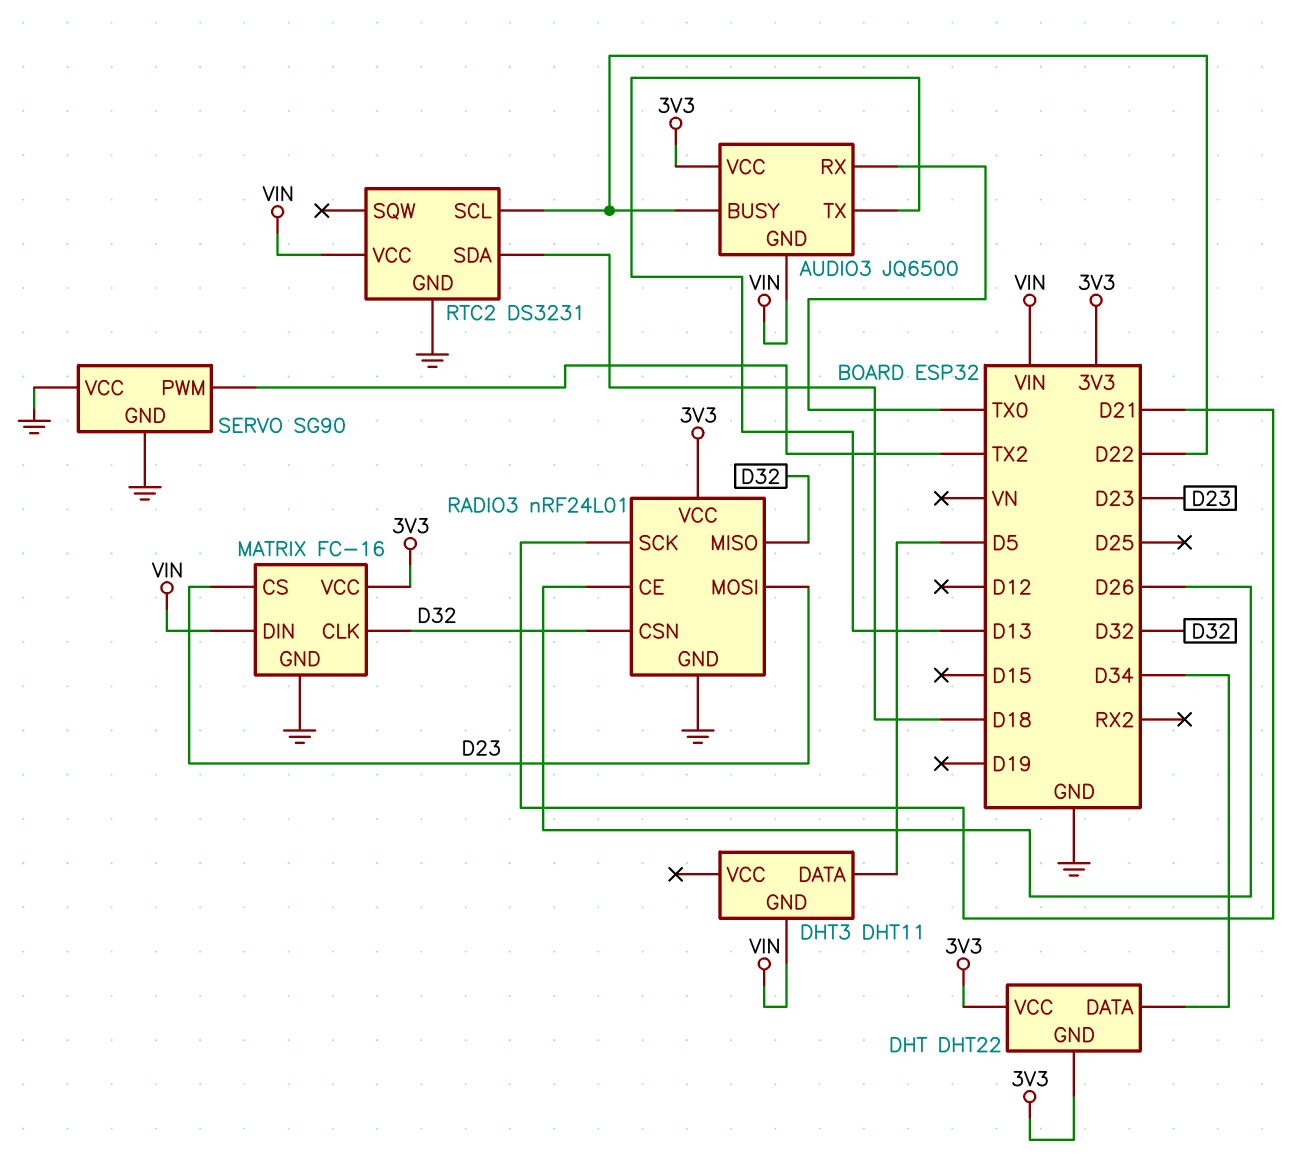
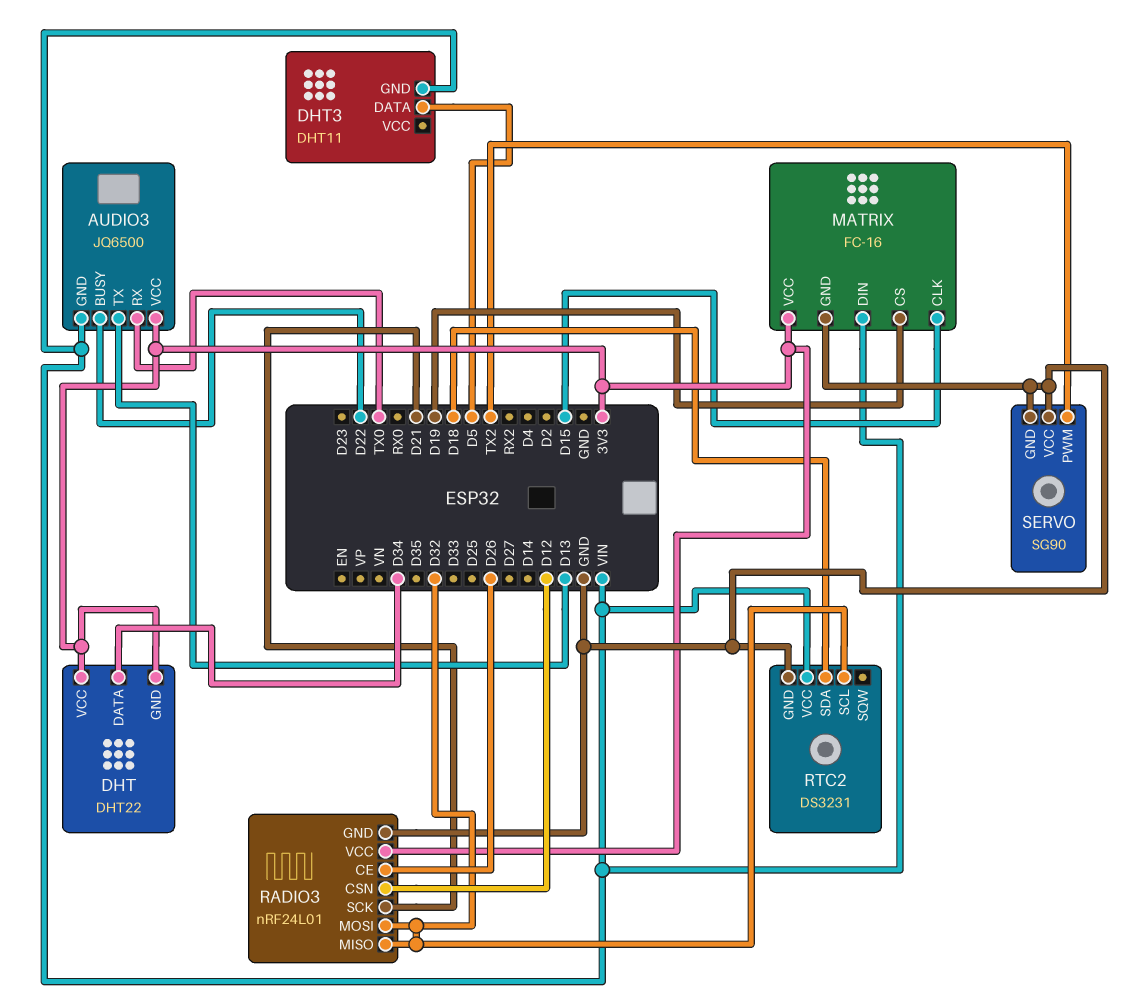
MATRIX pin CLK: D32 -> D15
MATRIX pin CS: D23 -> D19
RADIO3 pin CSN: D32 -> D12
RADIO3 pin MOSI: D23 -> D32
RTC2 pin SCL: D22 -> D32

